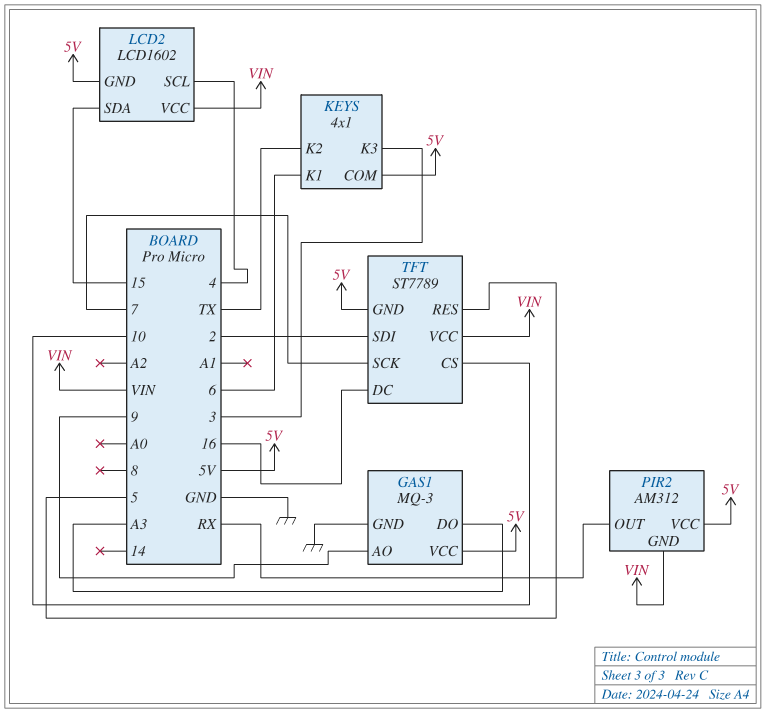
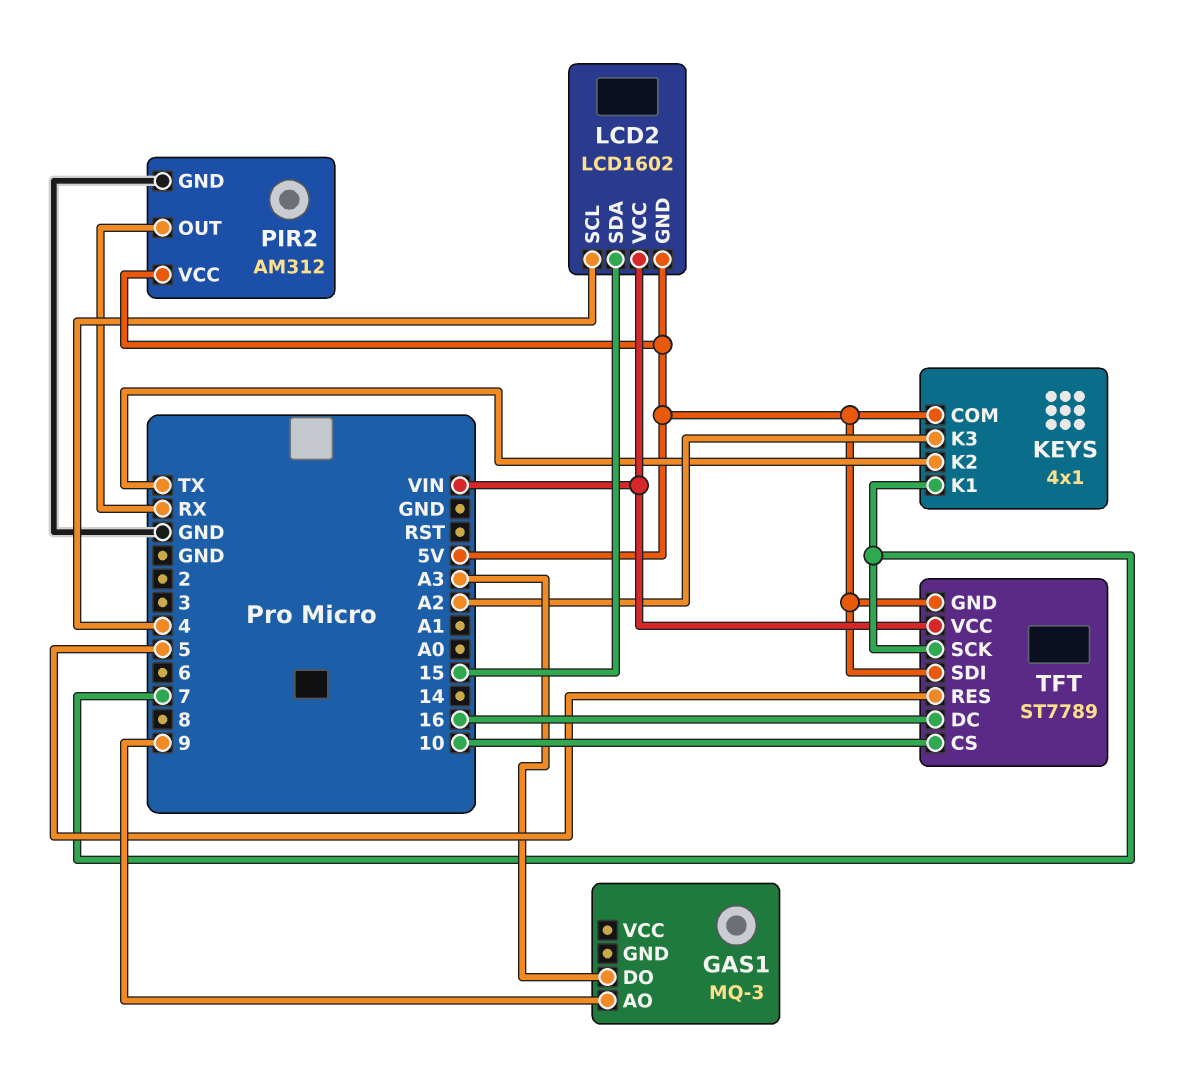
GAS1 pin GND: GND -> none
GAS1 pin VCC: 5V -> none
KEYS pin K1: 6 -> 7
KEYS pin K3: 3 -> A2
PIR2 pin GND: VIN -> GND
TFT pin SDI: 2 -> 5V

